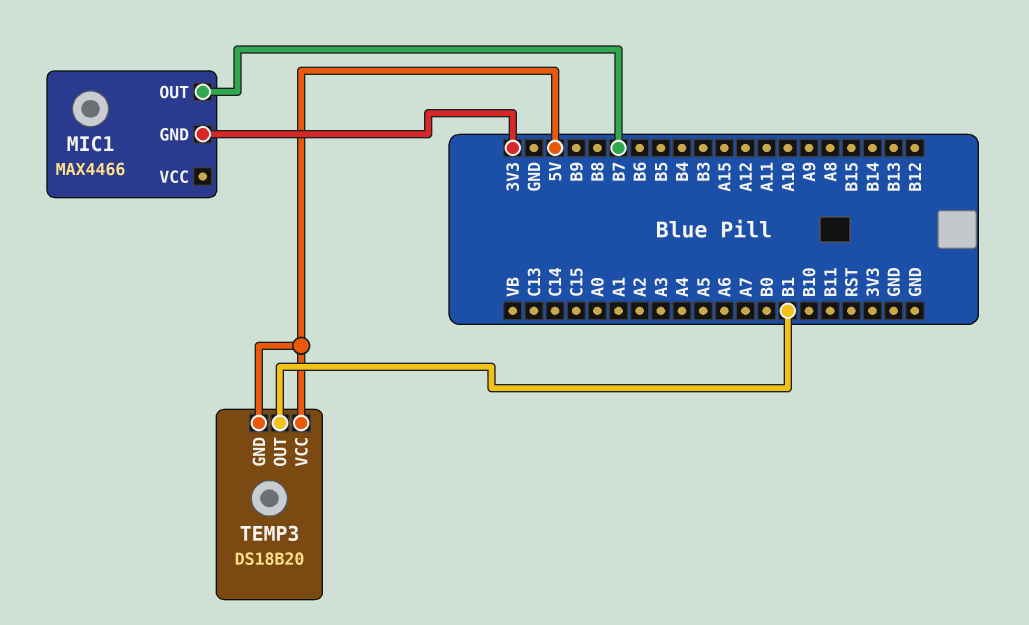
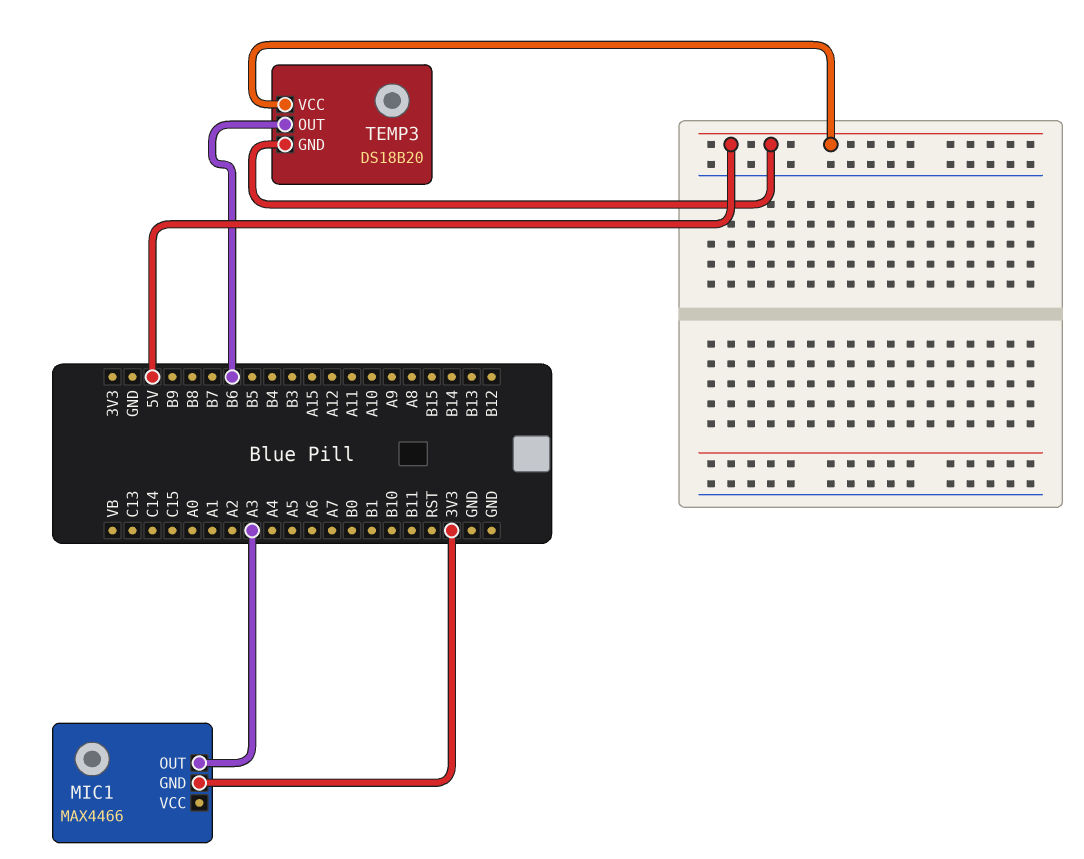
MIC1 pin OUT: B7 -> A3
TEMP3 pin OUT: B1 -> B6

